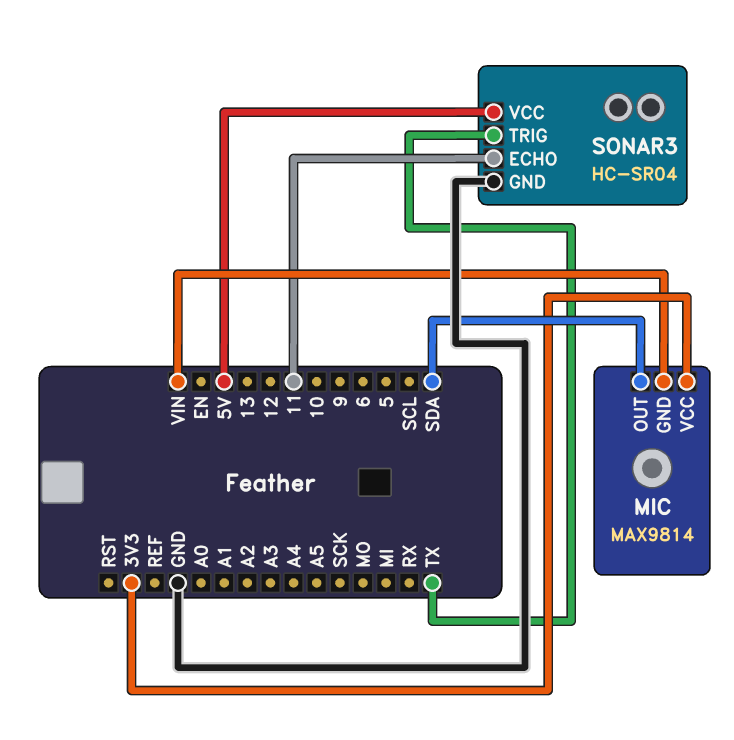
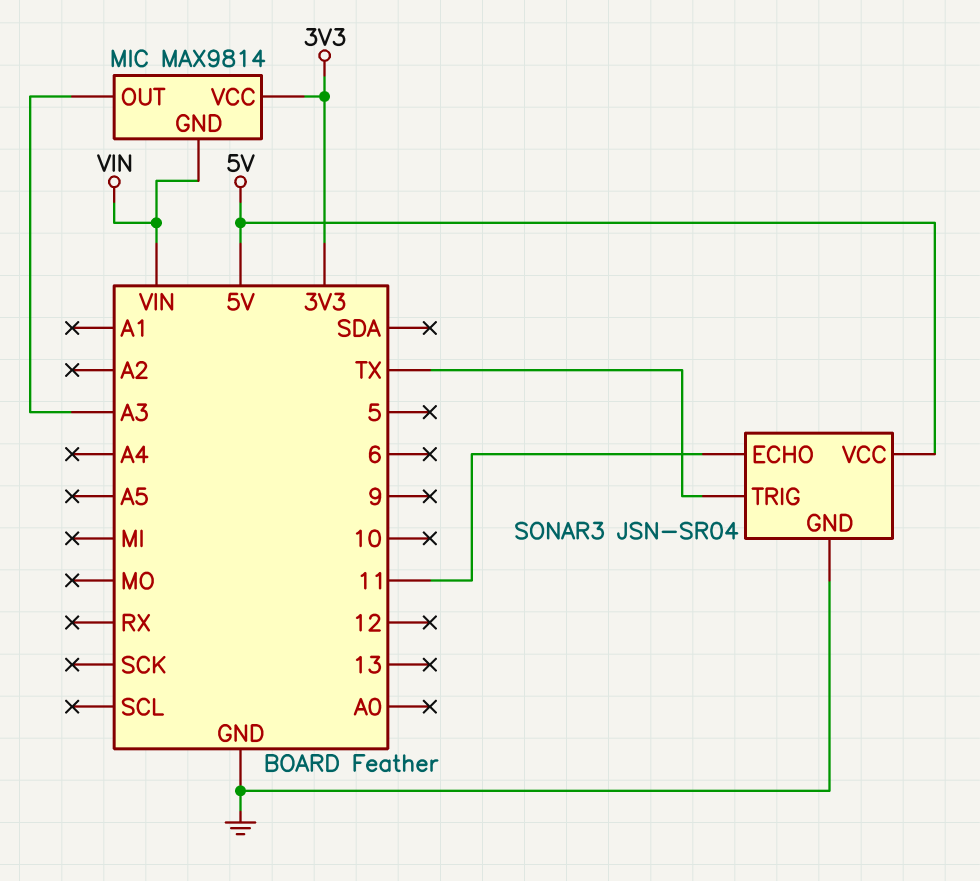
MIC pin OUT: SDA -> A3
SONAR3: HC-SR04 -> JSN-SR04

